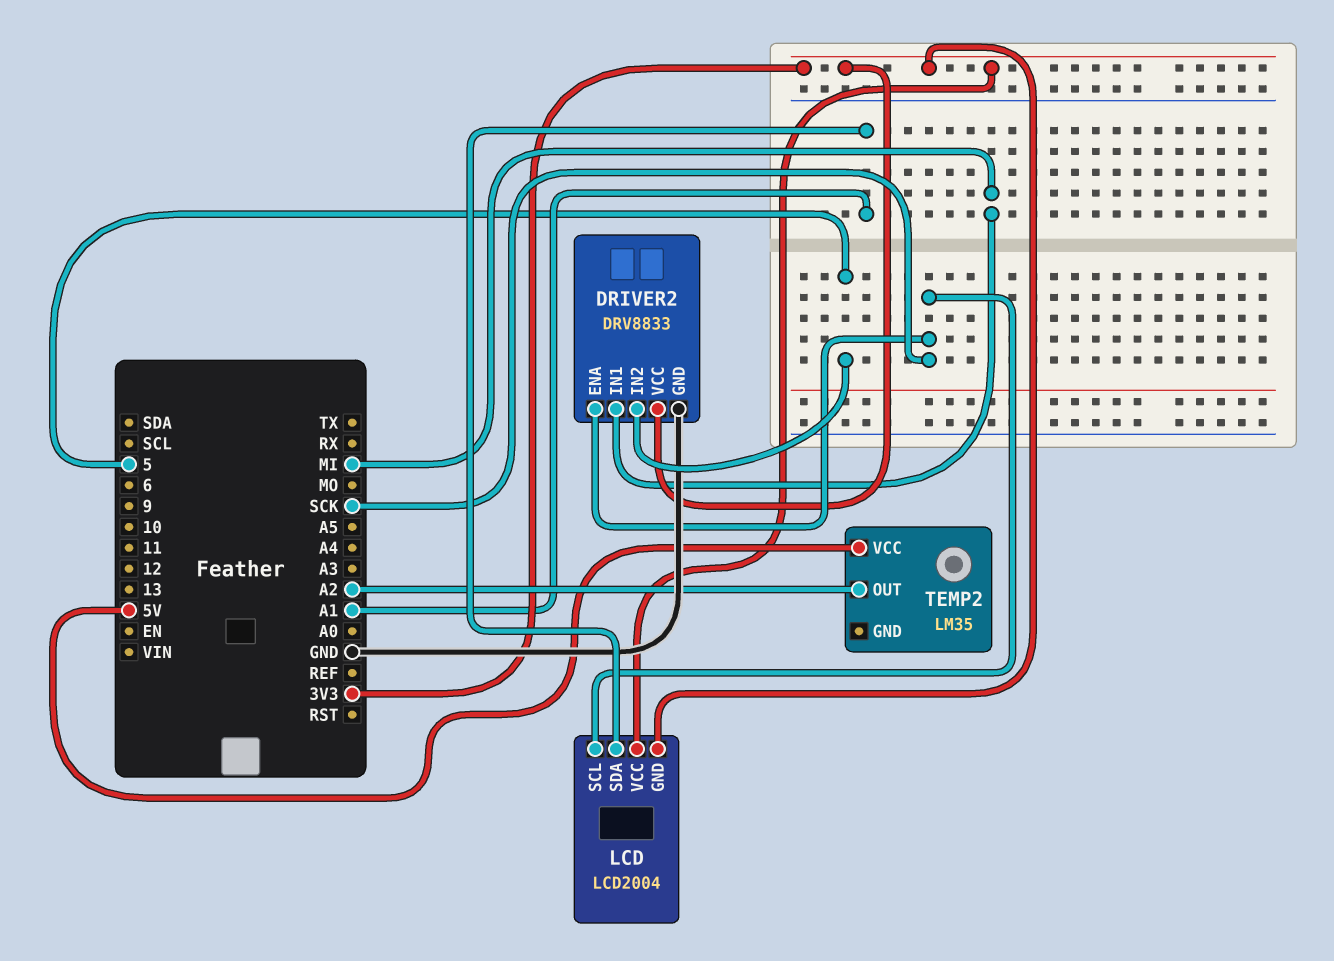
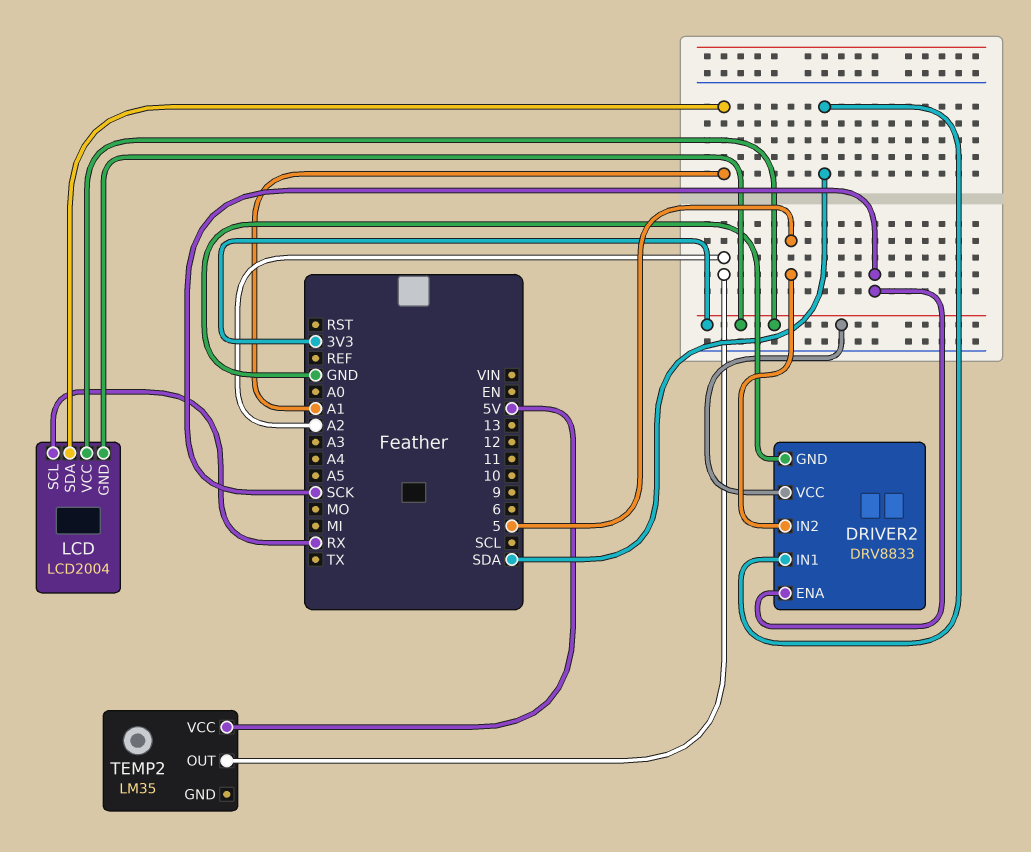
DRIVER2 pin IN1: MI -> SDA
LCD pin SCL: SCK -> RX

